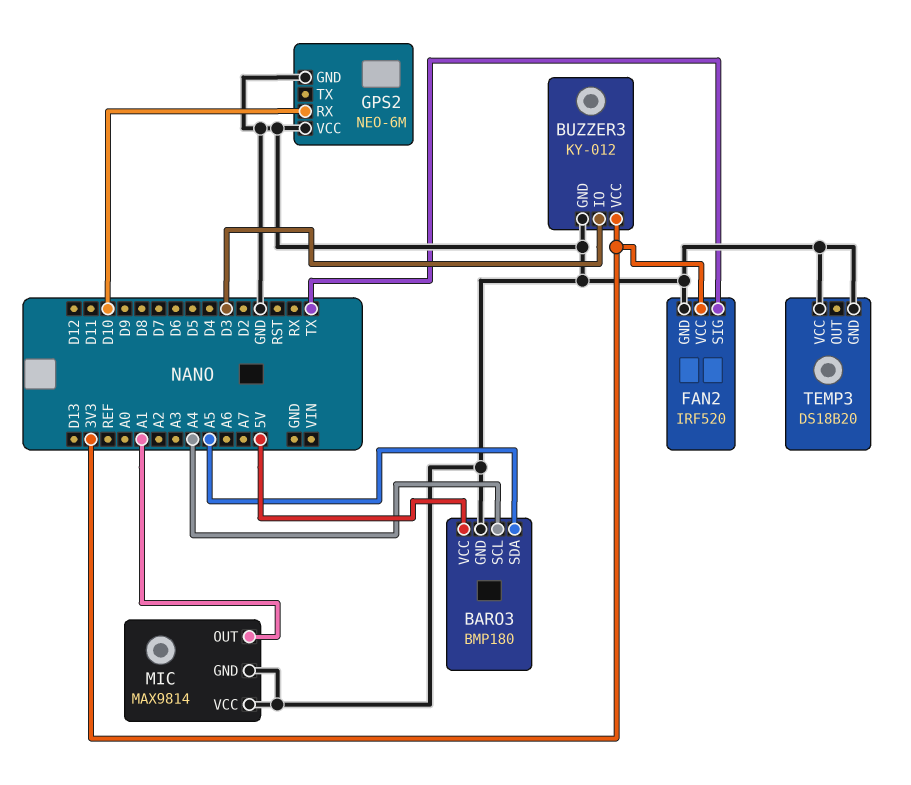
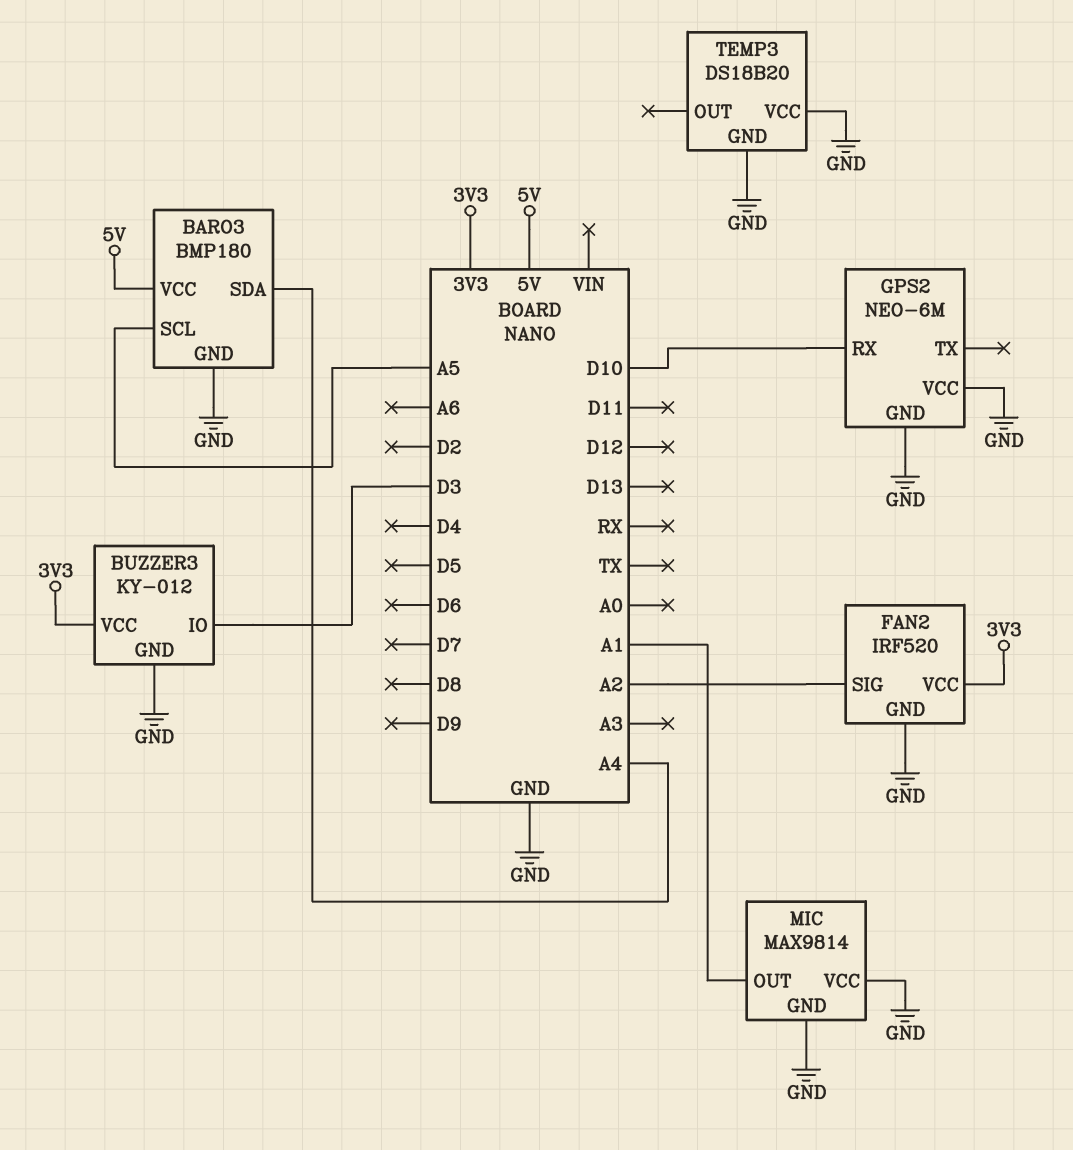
BARO3 pin SCL: A4 -> A5
BARO3 pin SDA: A5 -> A4
FAN2 pin SIG: TX -> A2

